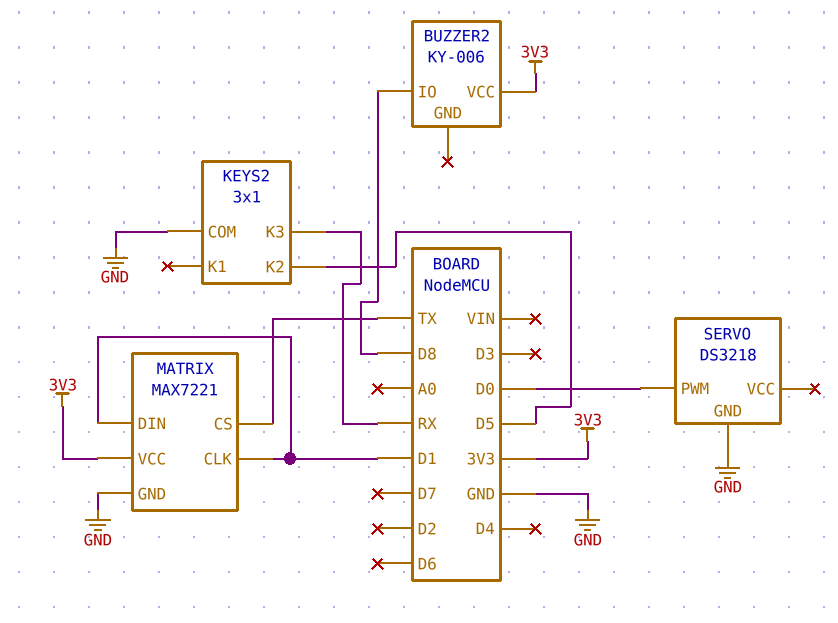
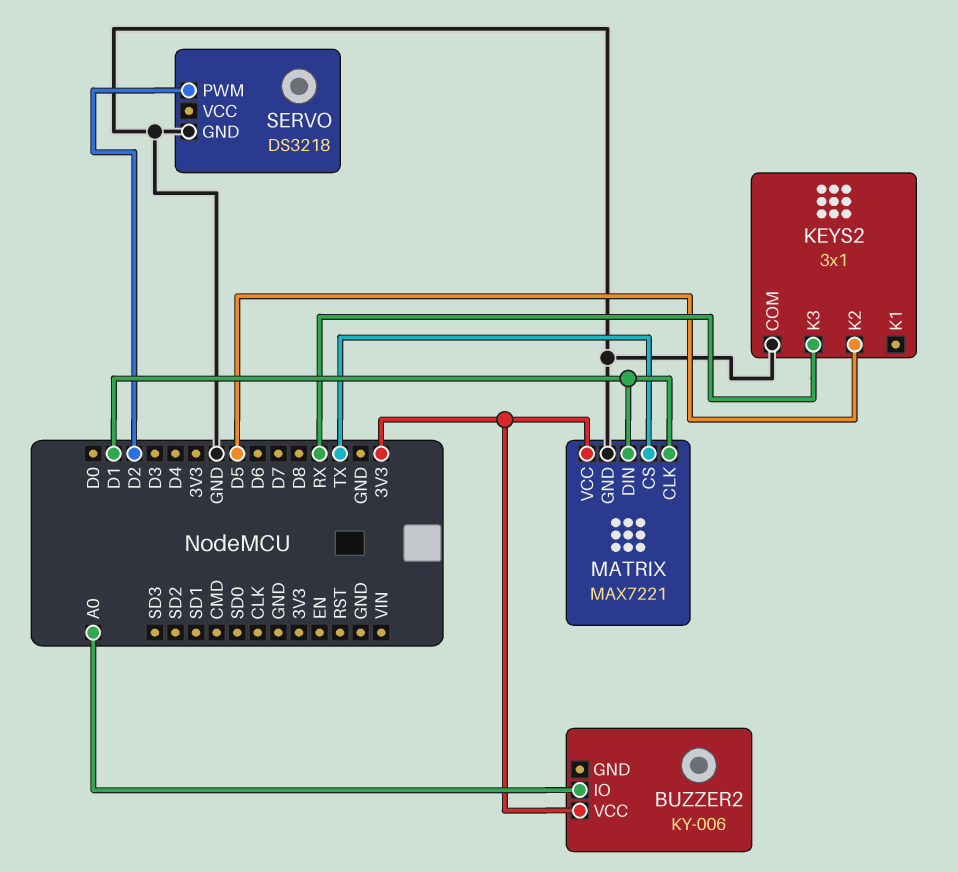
BUZZER2 pin IO: D8 -> A0
SERVO pin PWM: D0 -> D2

